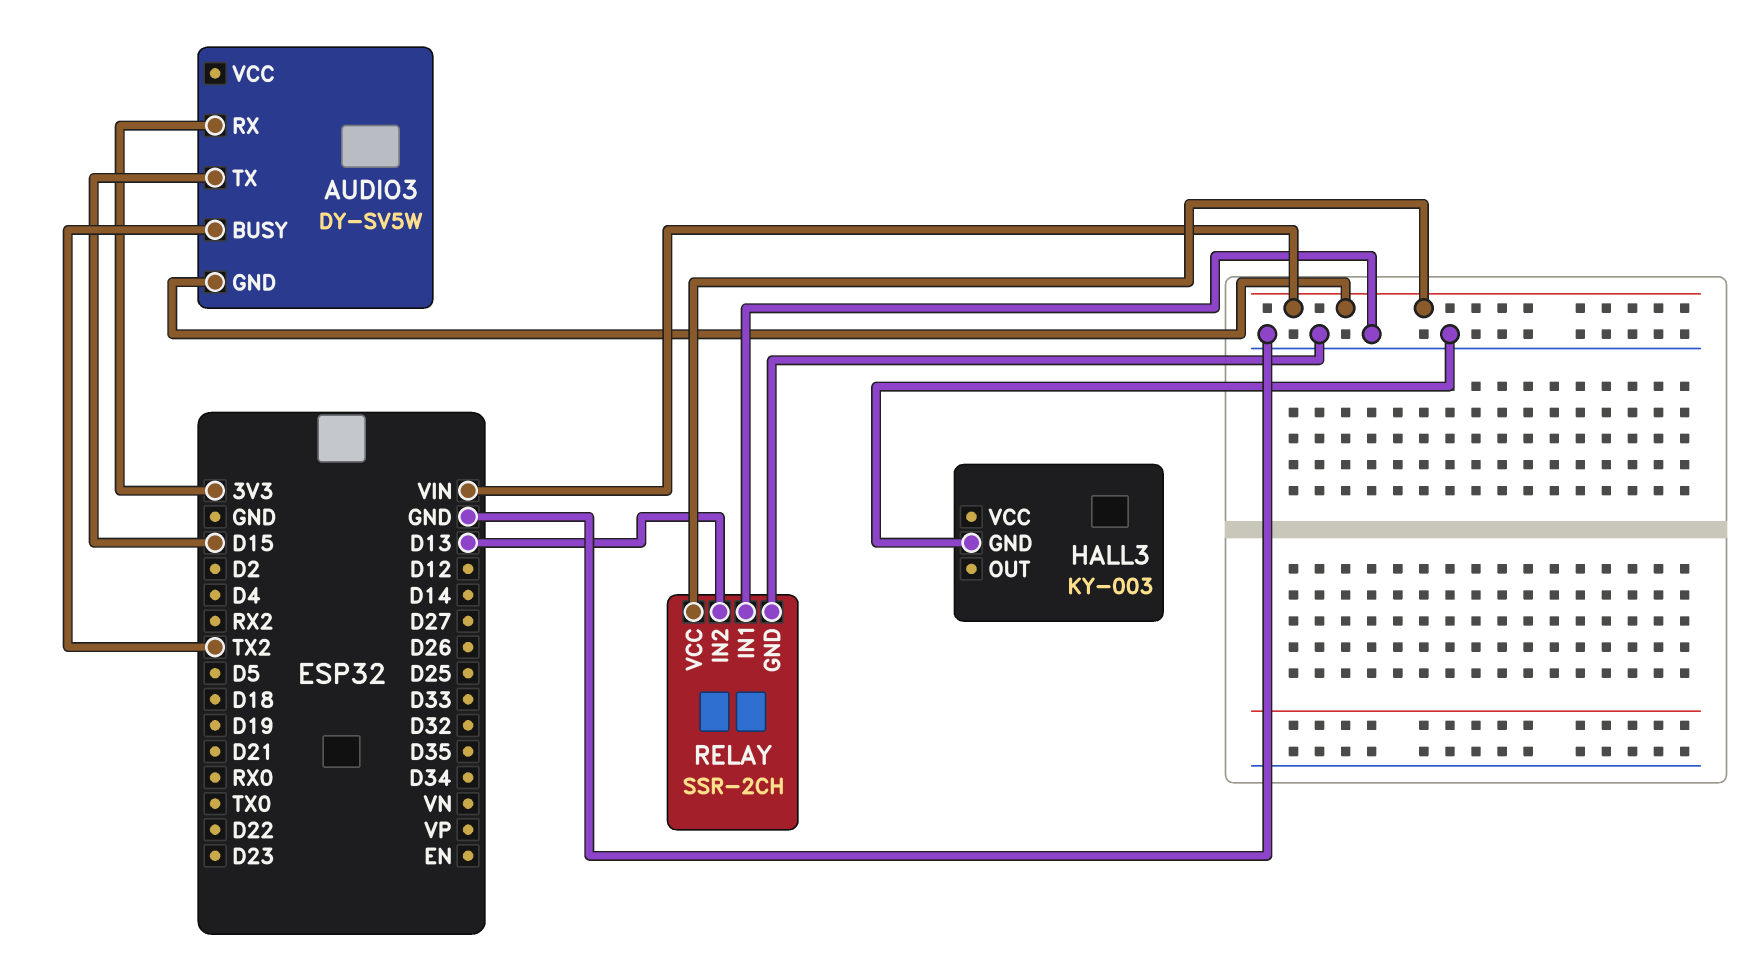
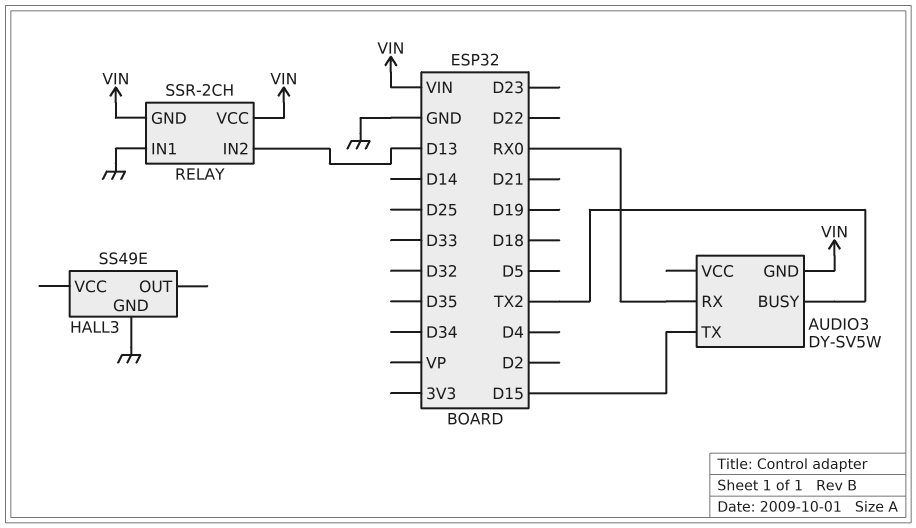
AUDIO3 pin RX: 3V3 -> RX0
HALL3: KY-003 -> SS49E
RELAY pin GND: GND -> VIN

